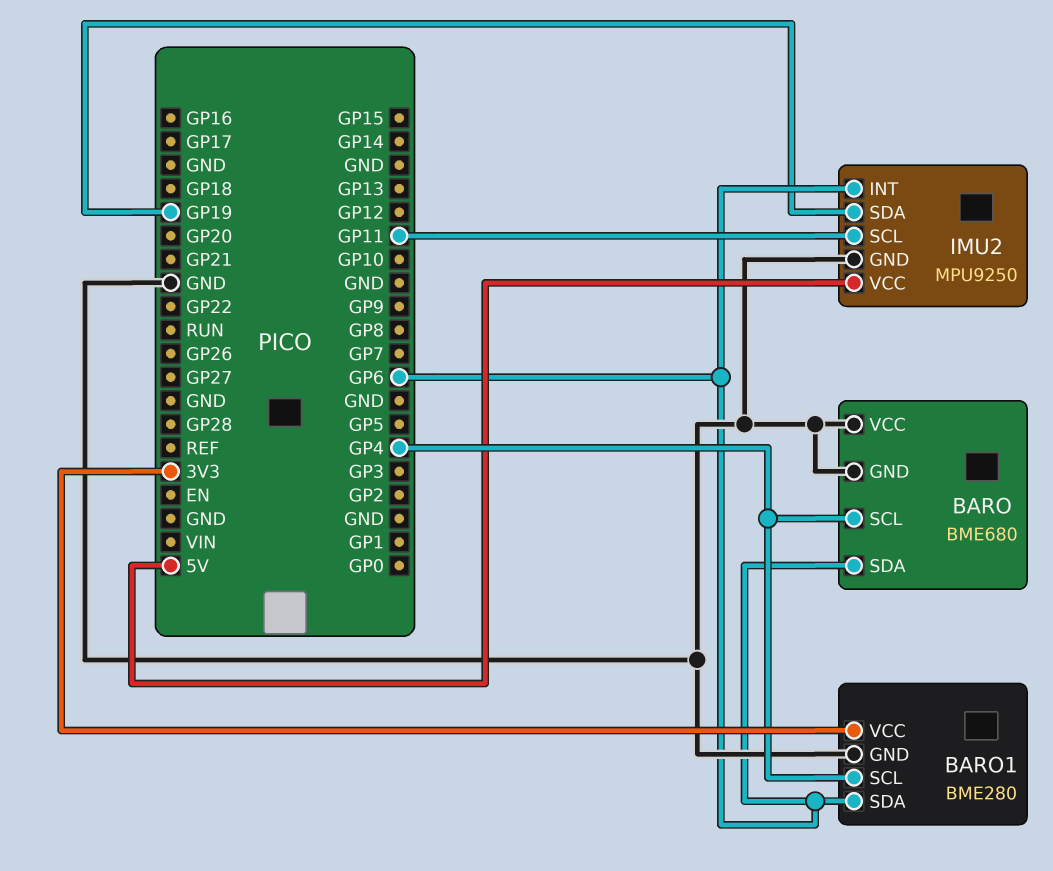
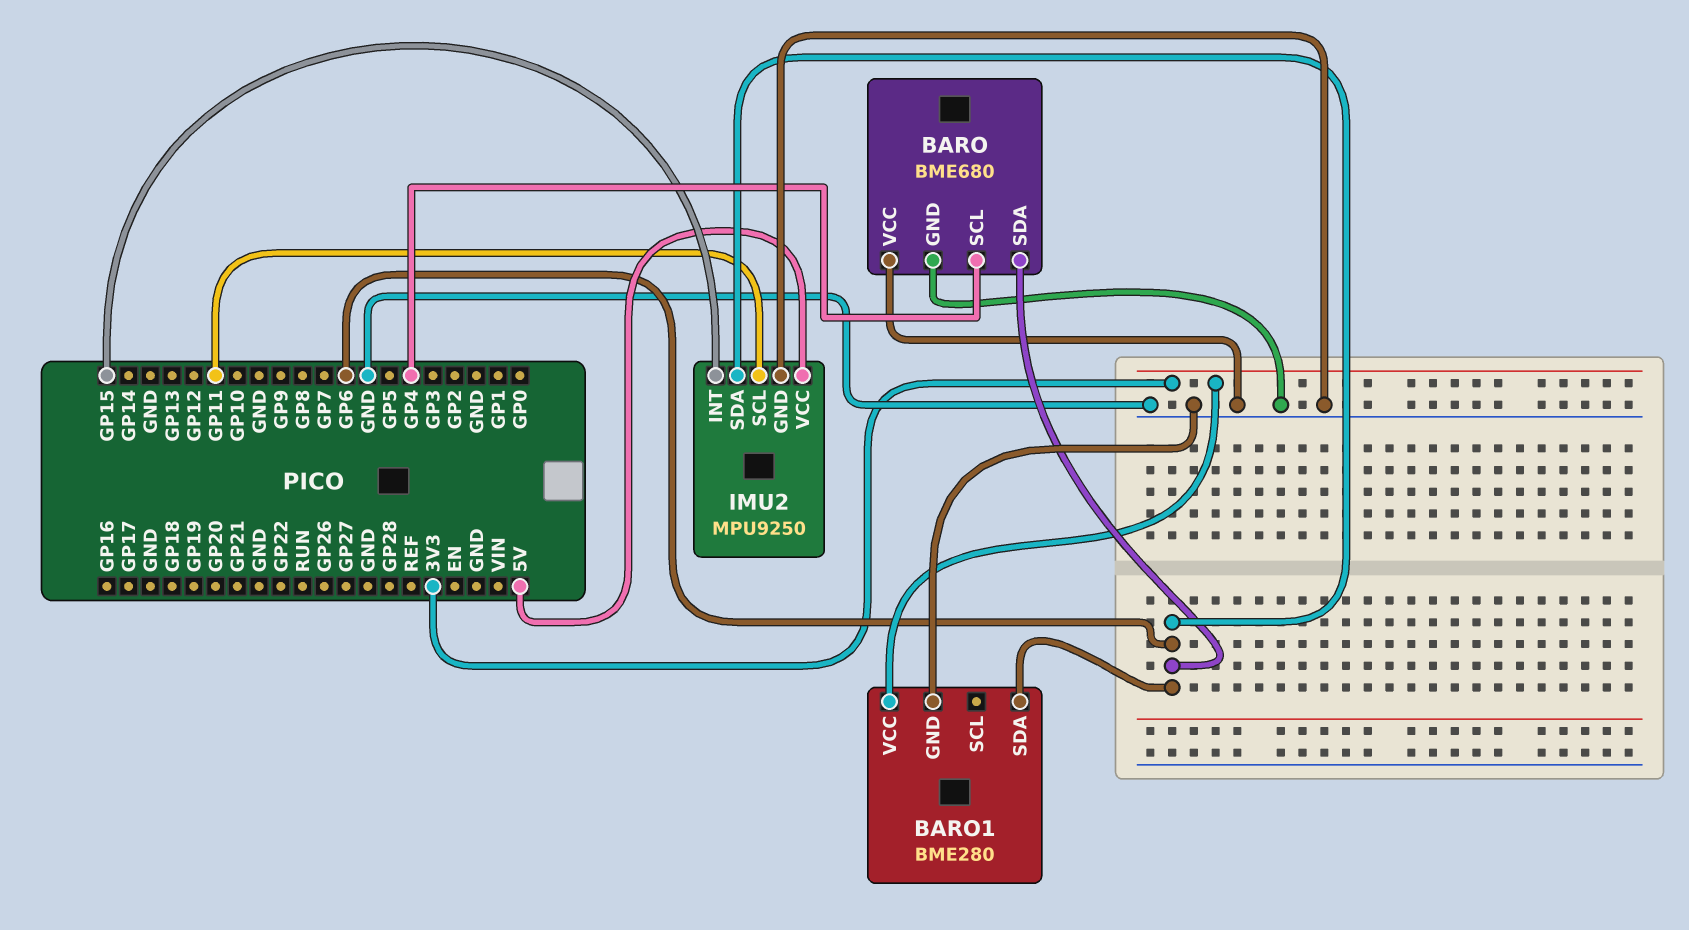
BARO1 pin SCL: GP4 -> none
IMU2 pin INT: GP6 -> GP15
IMU2 pin SDA: GP19 -> GP6

